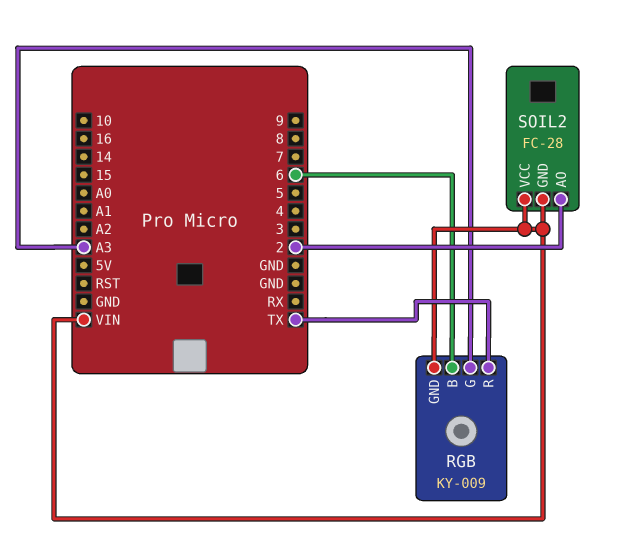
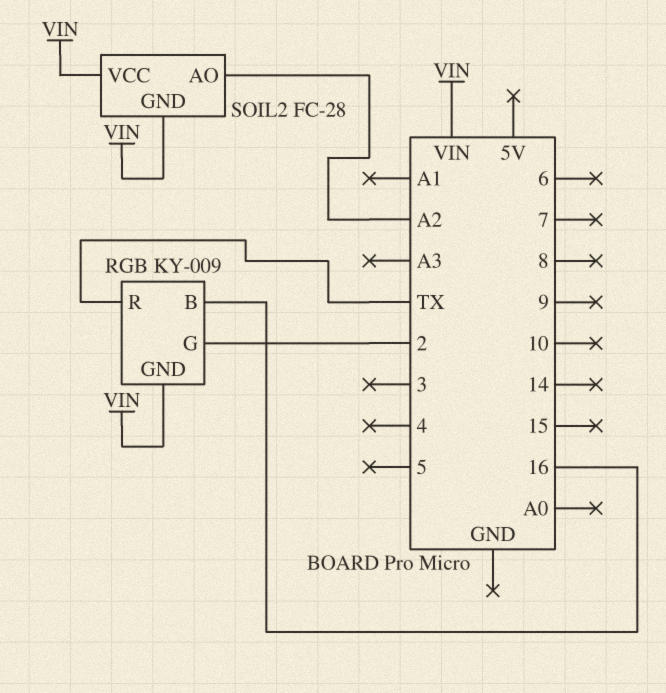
RGB pin B: 6 -> 16
RGB pin G: A3 -> 2
SOIL2 pin AO: 2 -> A2

